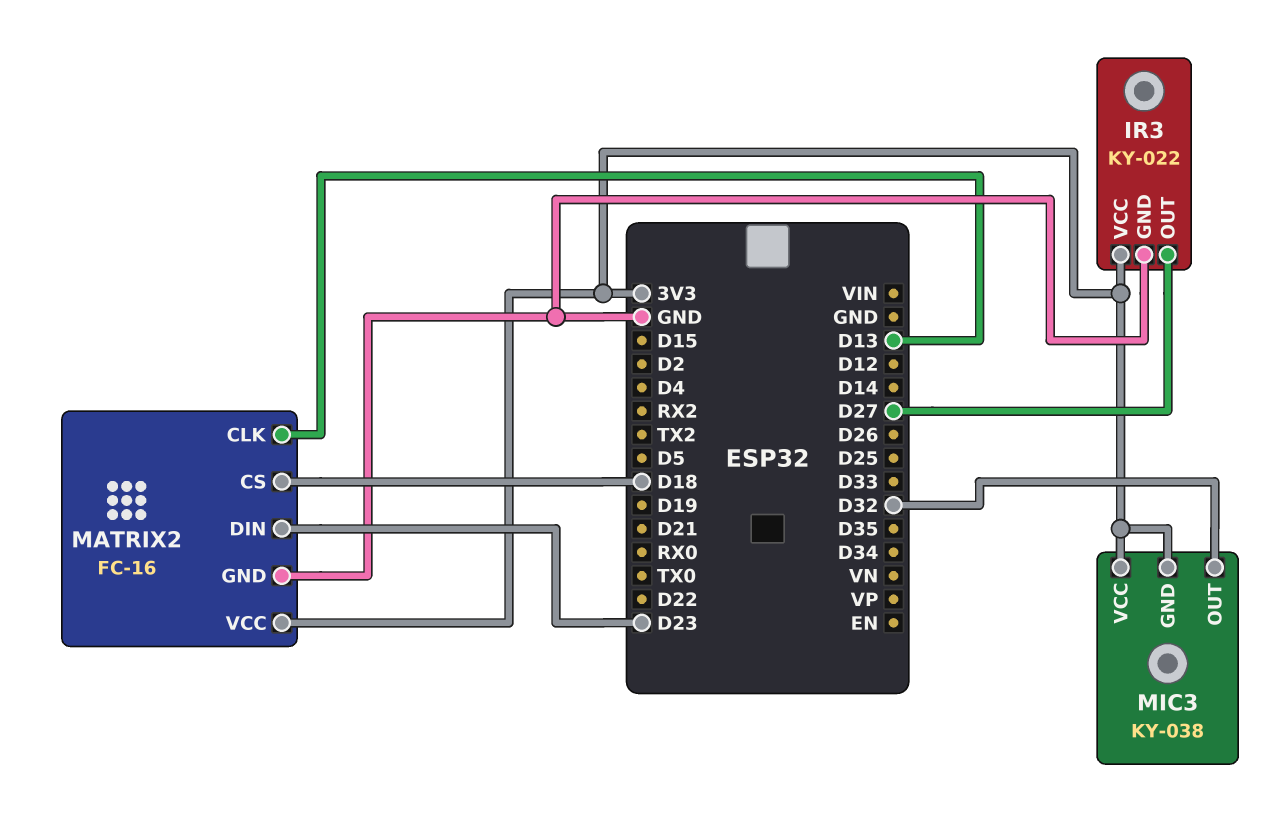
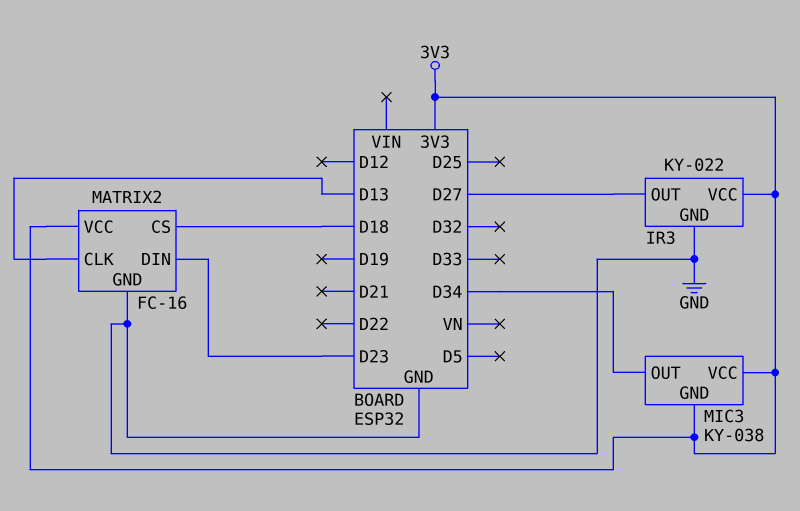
MIC3 pin OUT: D32 -> D34

